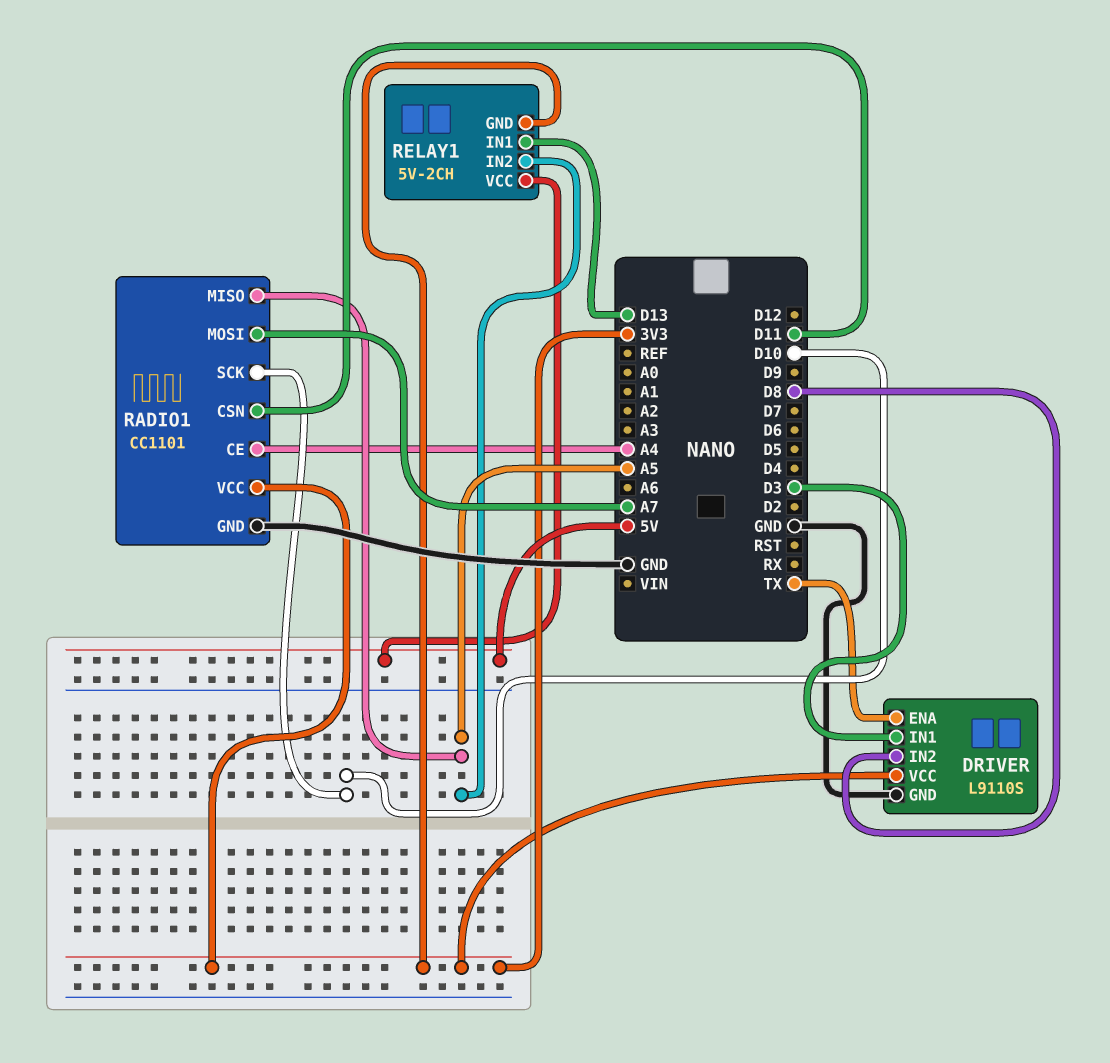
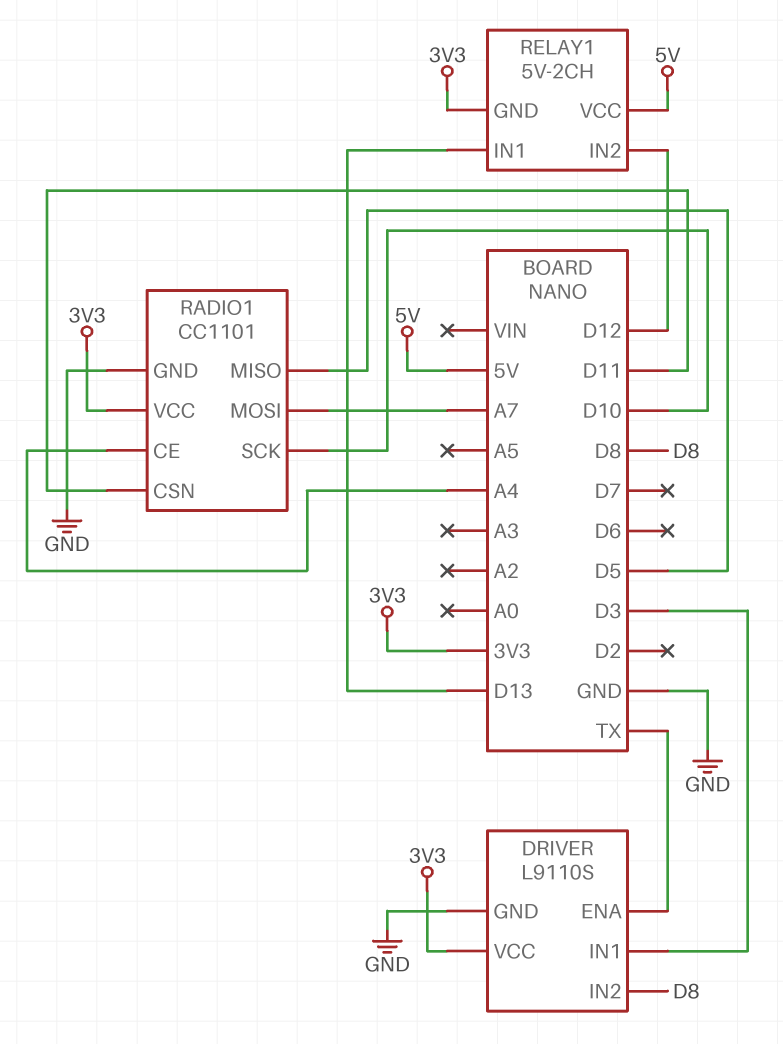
RADIO1 pin MISO: A5 -> D5
RELAY1 pin IN2: A5 -> D12

